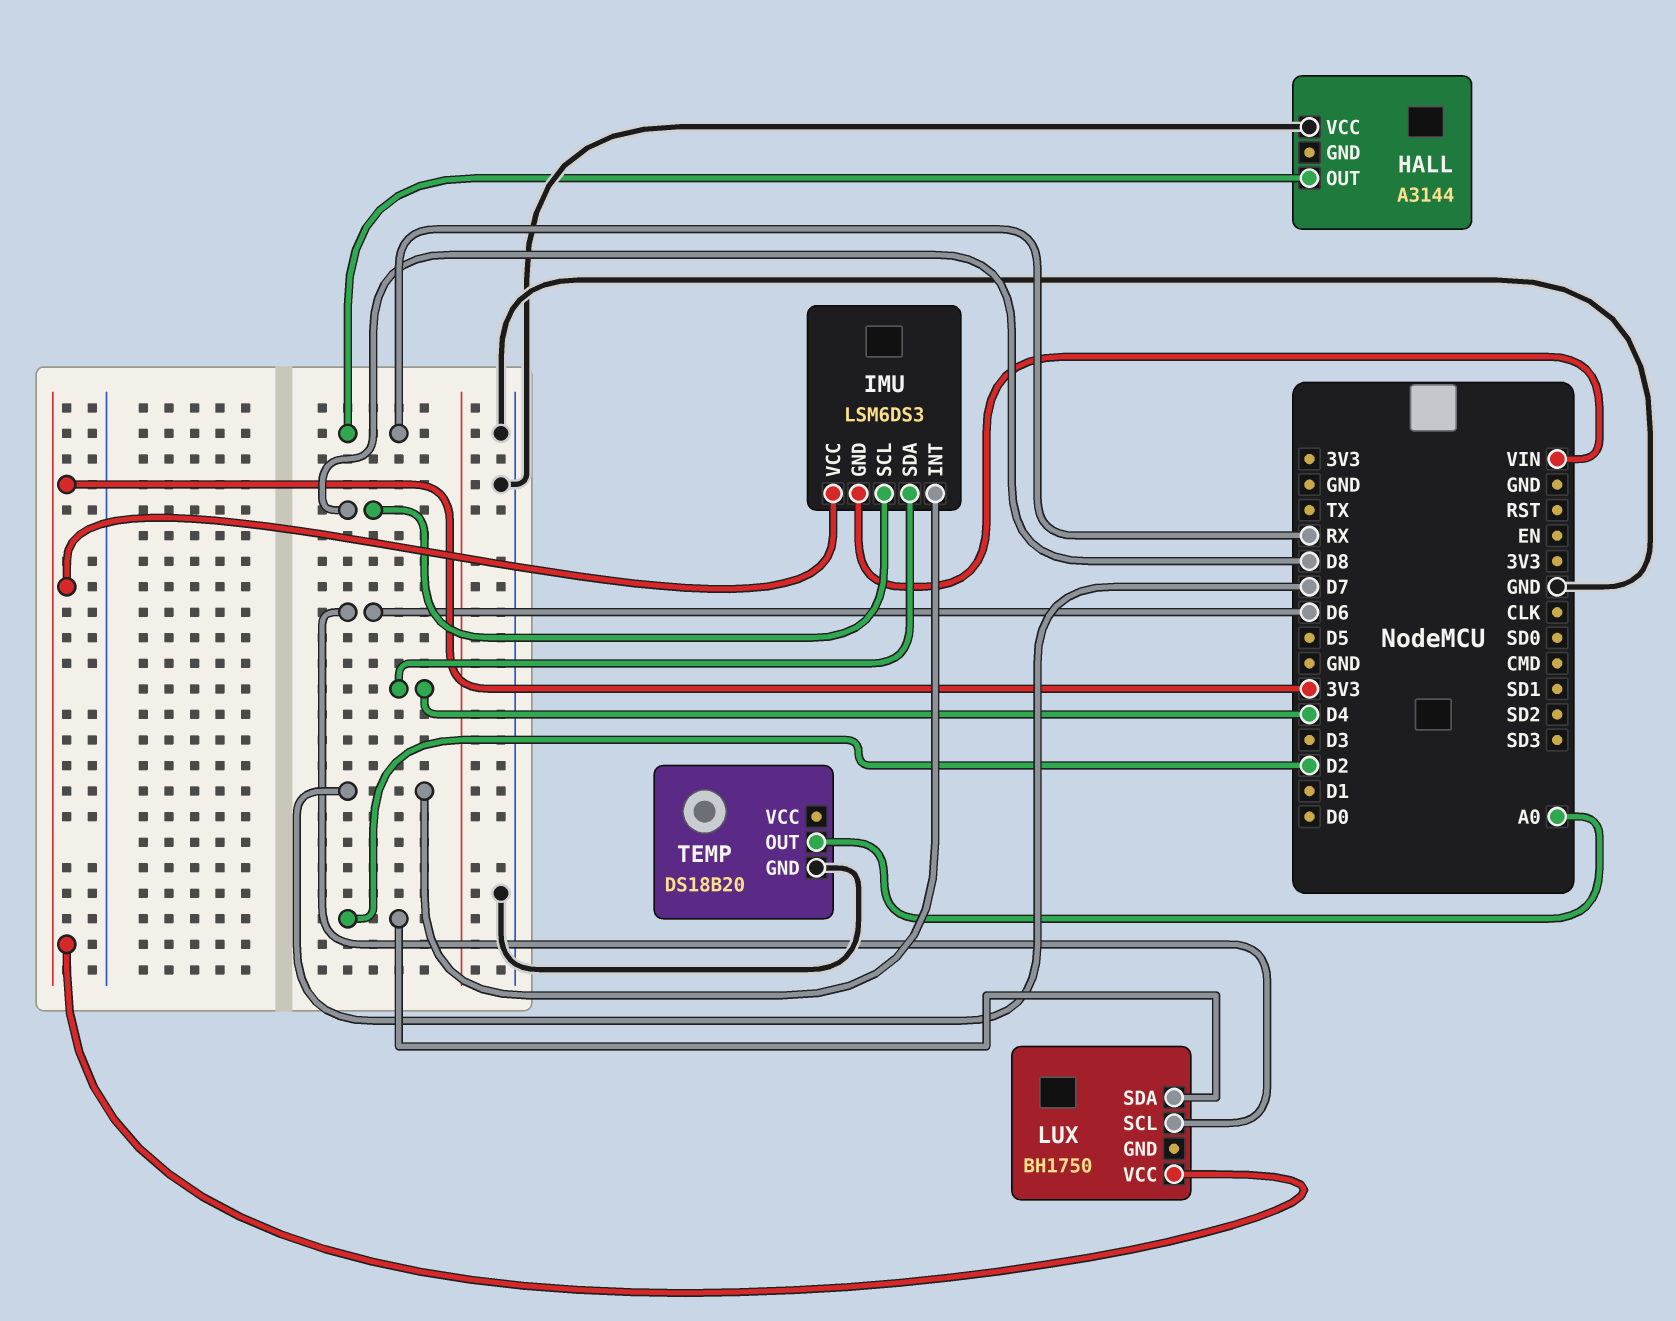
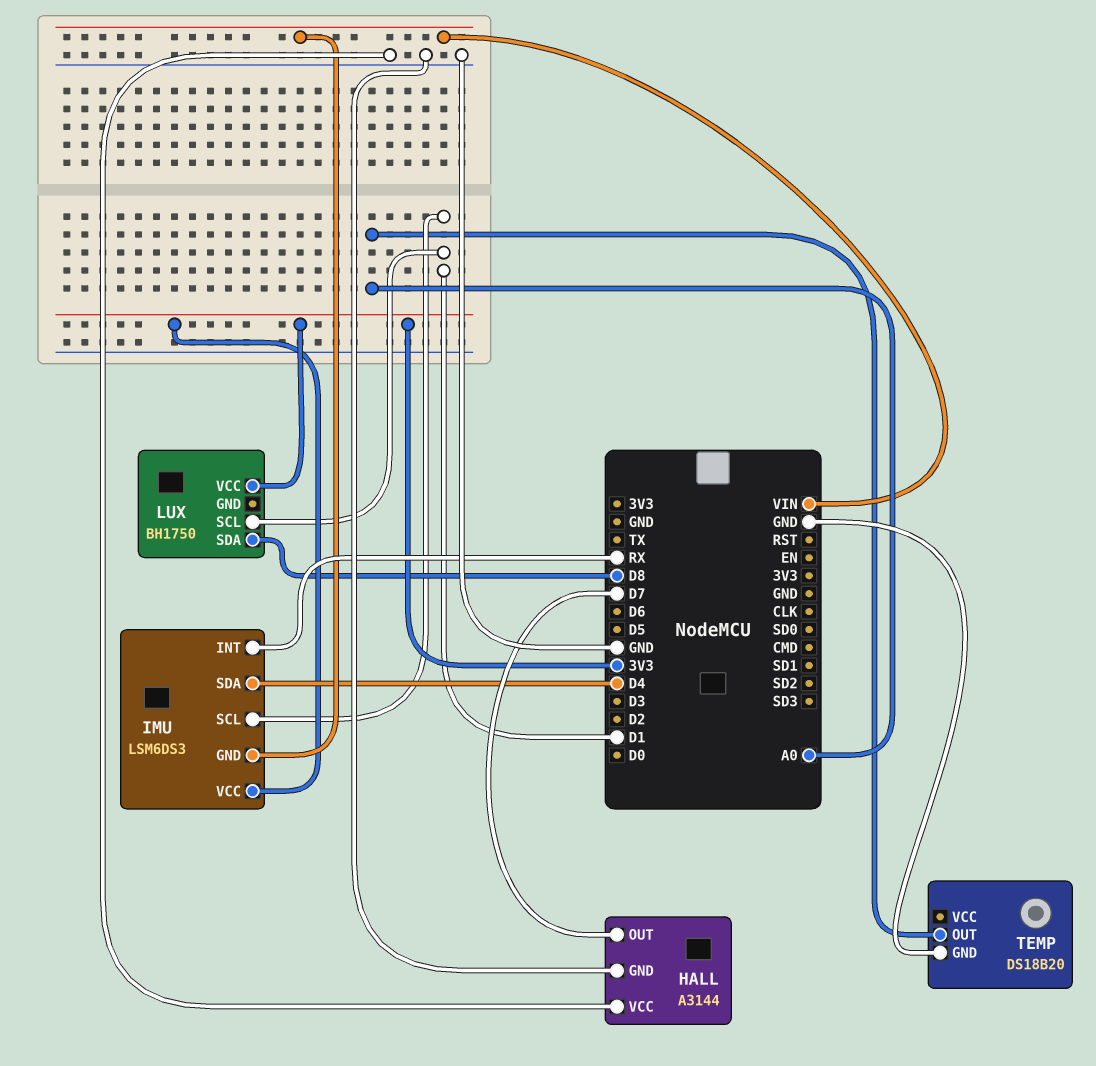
HALL pin GND: none -> GND
HALL pin OUT: RX -> D7
IMU pin INT: D7 -> RX
IMU pin SCL: D8 -> D1
LUX pin SCL: D6 -> D1
LUX pin SDA: D2 -> D8

